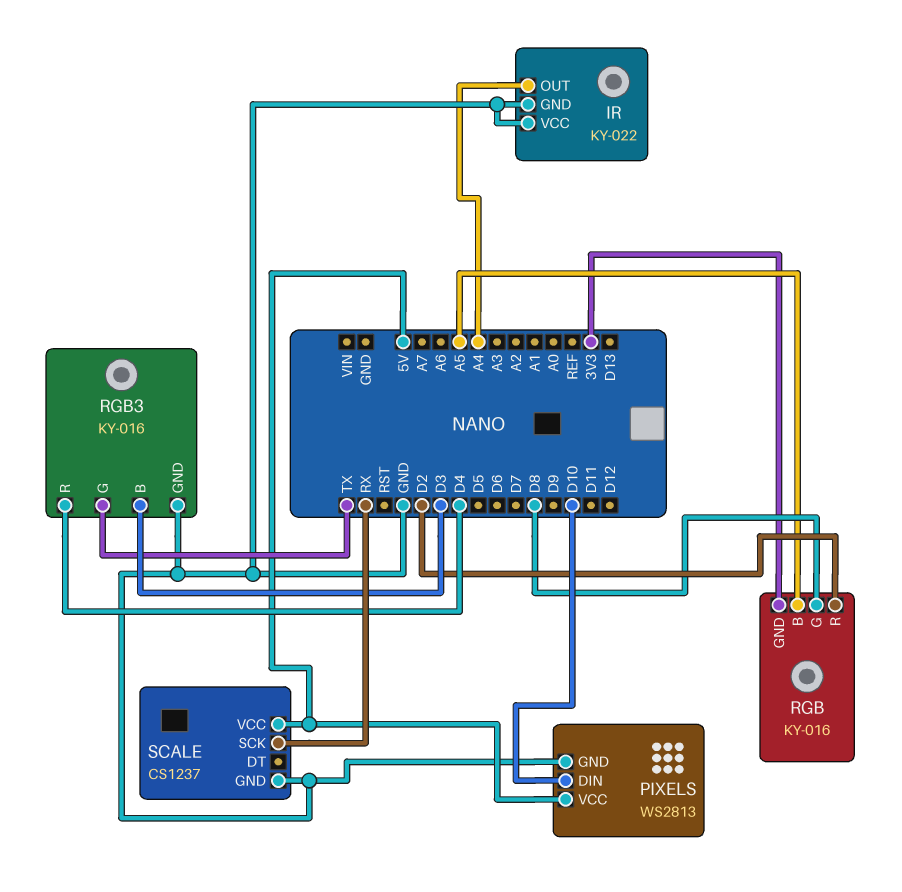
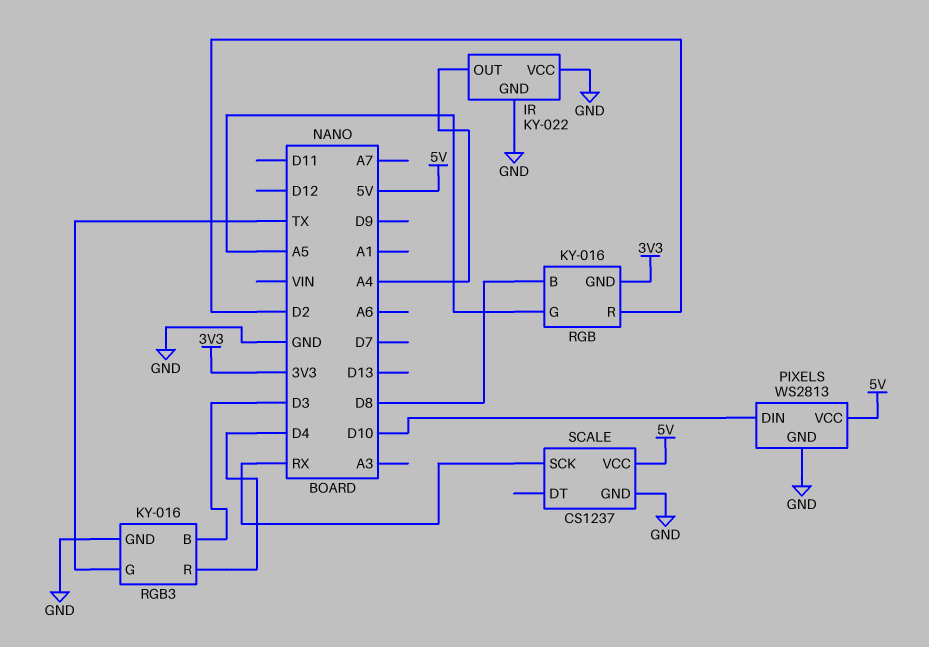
RGB pin B: A5 -> D8
RGB pin G: D8 -> A5

